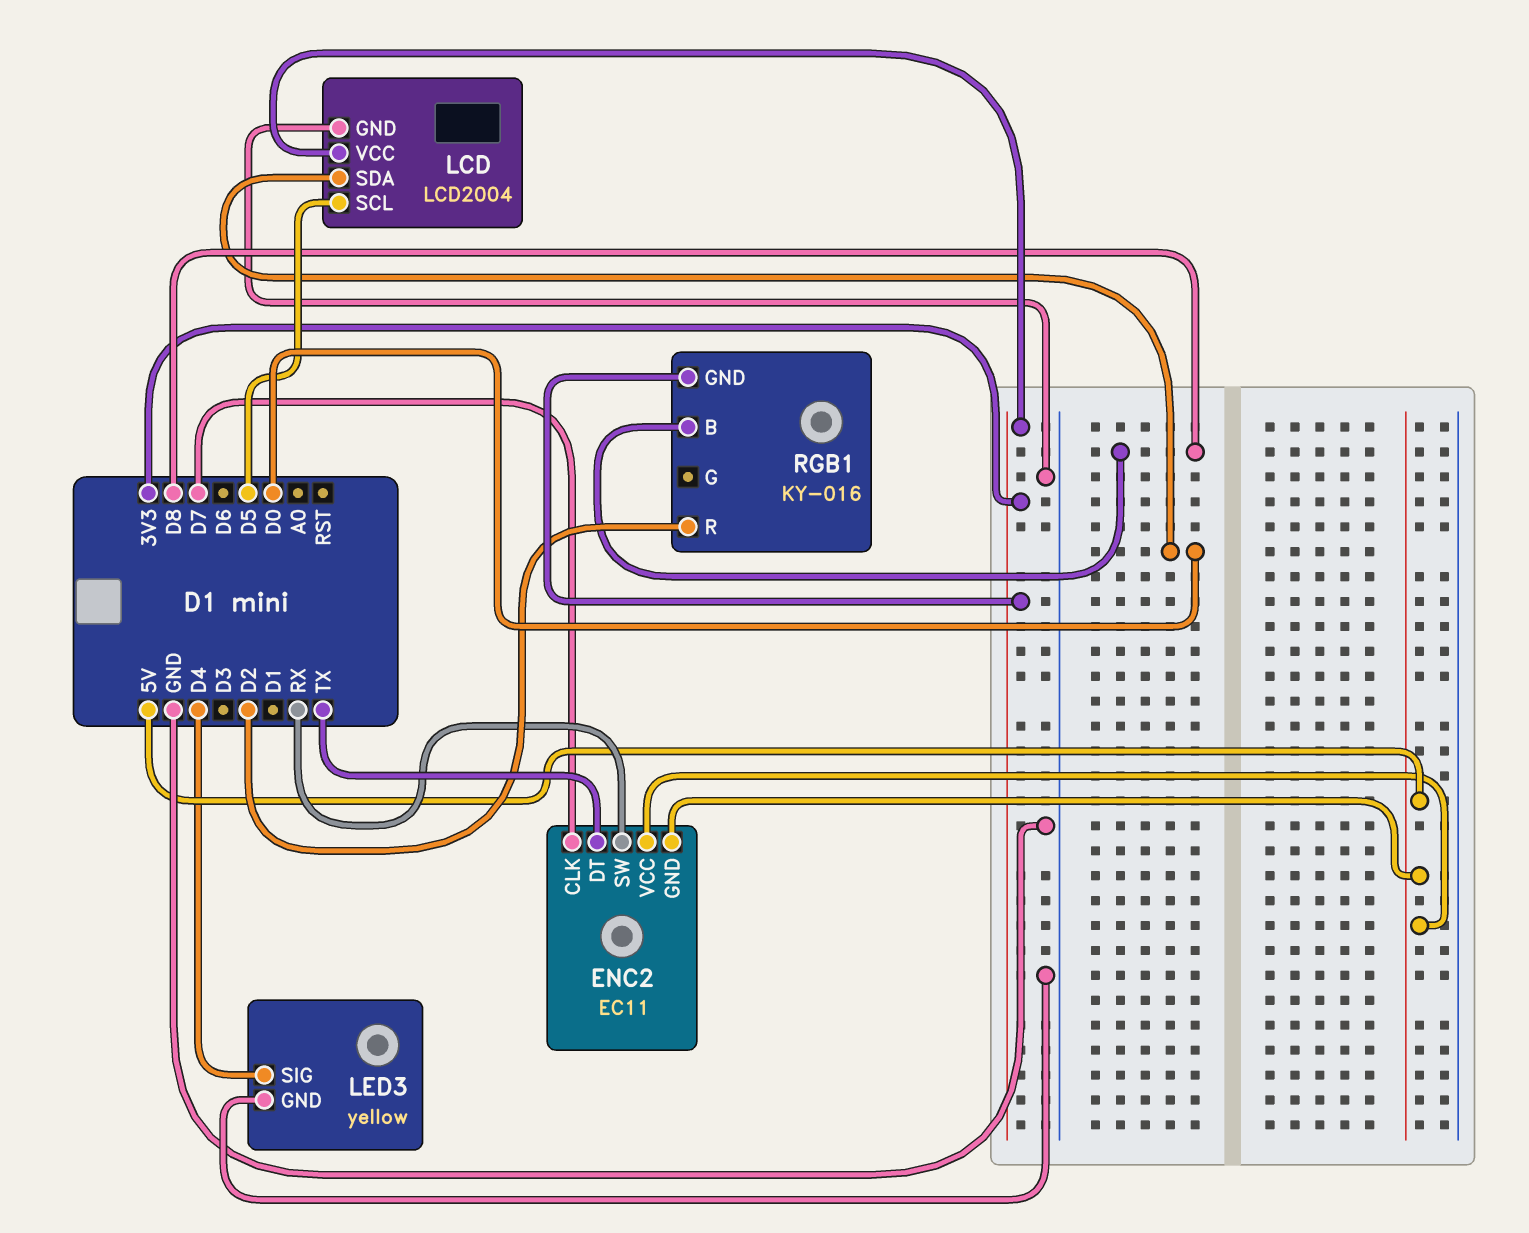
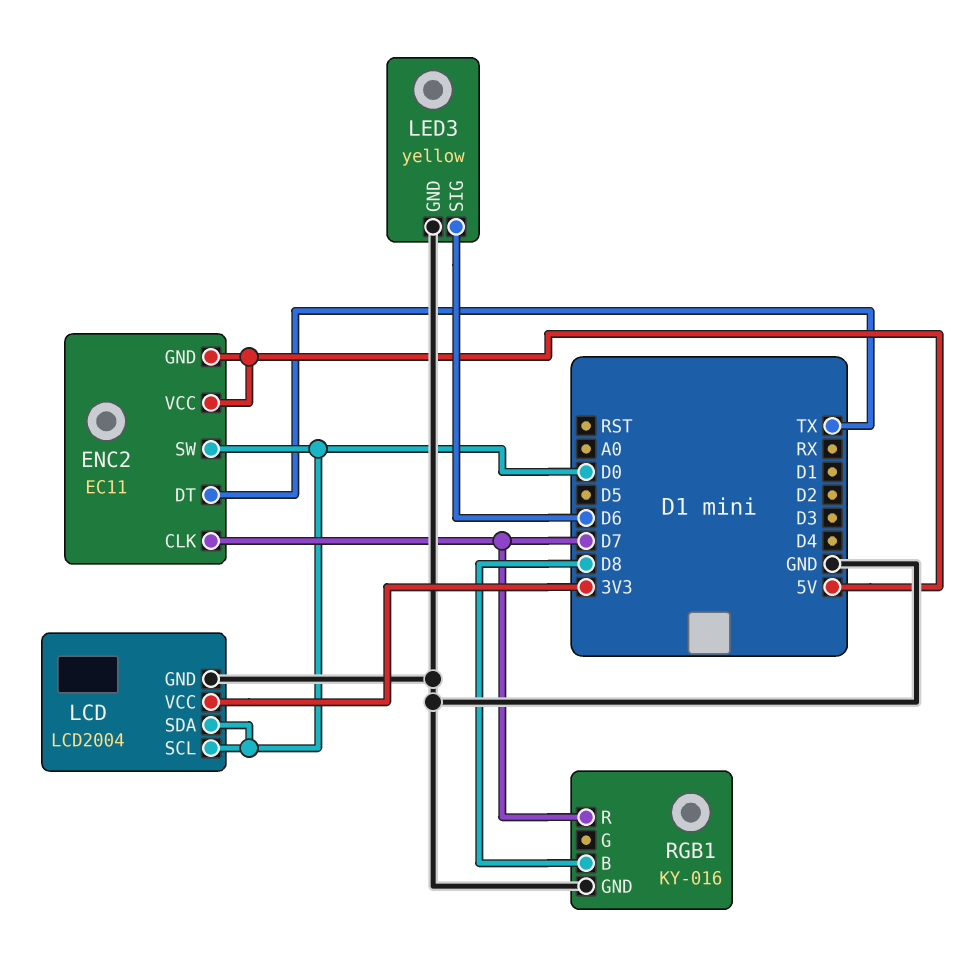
ENC2 pin SW: RX -> D0
LCD pin SCL: D5 -> D0
LED3 pin SIG: D4 -> D6
RGB1 pin GND: 3V3 -> GND
RGB1 pin R: D2 -> D7

